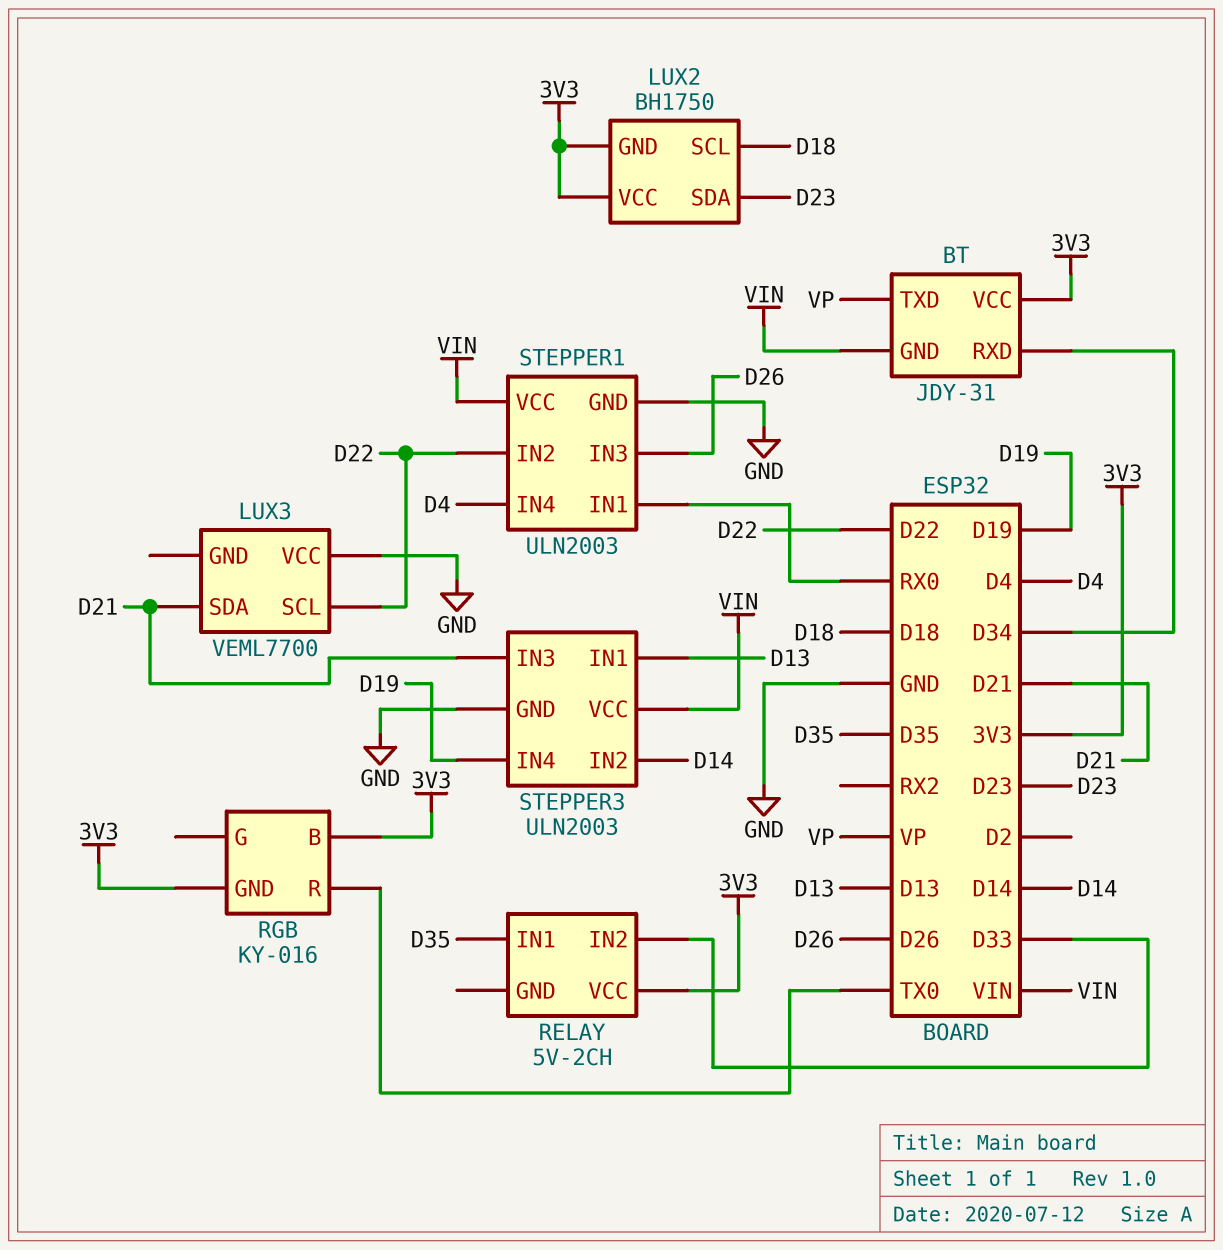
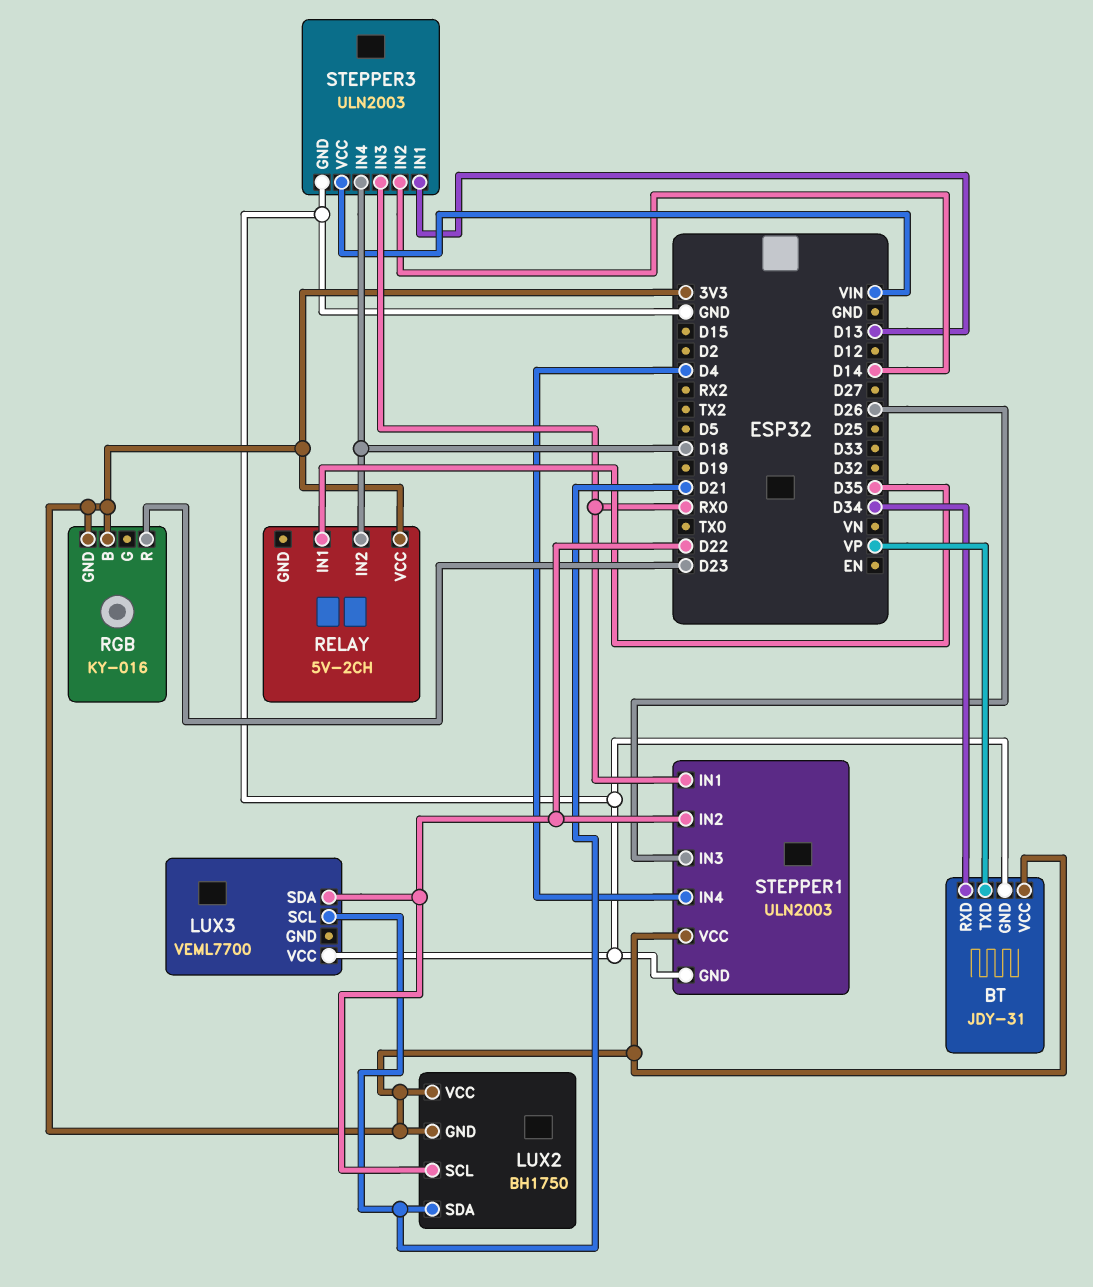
BT pin GND: VIN -> GND
LUX2 pin SCL: D18 -> D22
LUX2 pin SDA: D23 -> D21
LUX3 pin SCL: D22 -> D21
LUX3 pin SDA: D21 -> D22
RELAY pin IN2: D33 -> D18
RGB pin R: TX0 -> D23
STEPPER1 pin VCC: VIN -> 3V3
STEPPER3 pin IN3: D21 -> RX0
STEPPER3 pin IN4: D19 -> D18

